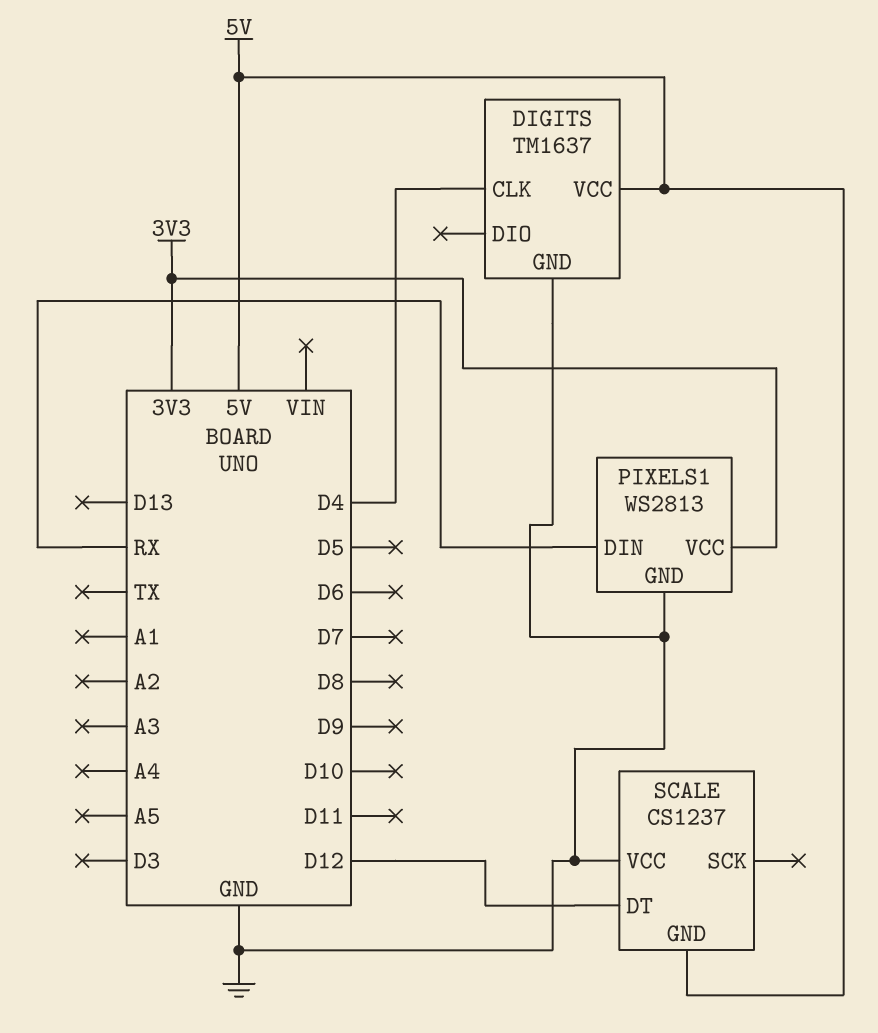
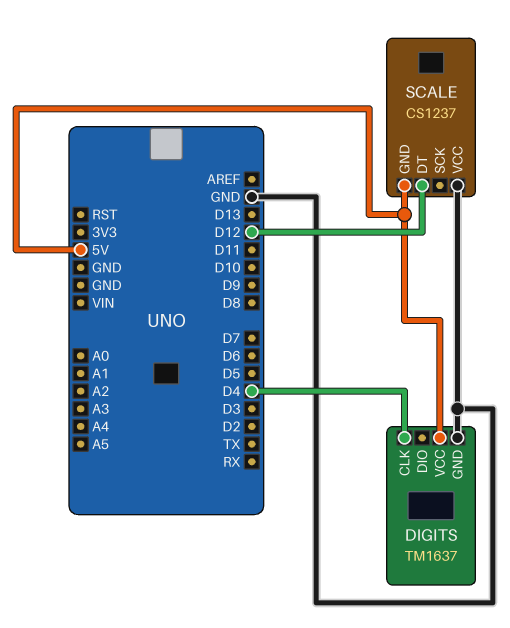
PIXELS1: WS2813 -> none
PIXELS1 pin DIN: RX -> none
PIXELS1 pin GND: GND -> none
PIXELS1 pin VCC: 3V3 -> none

